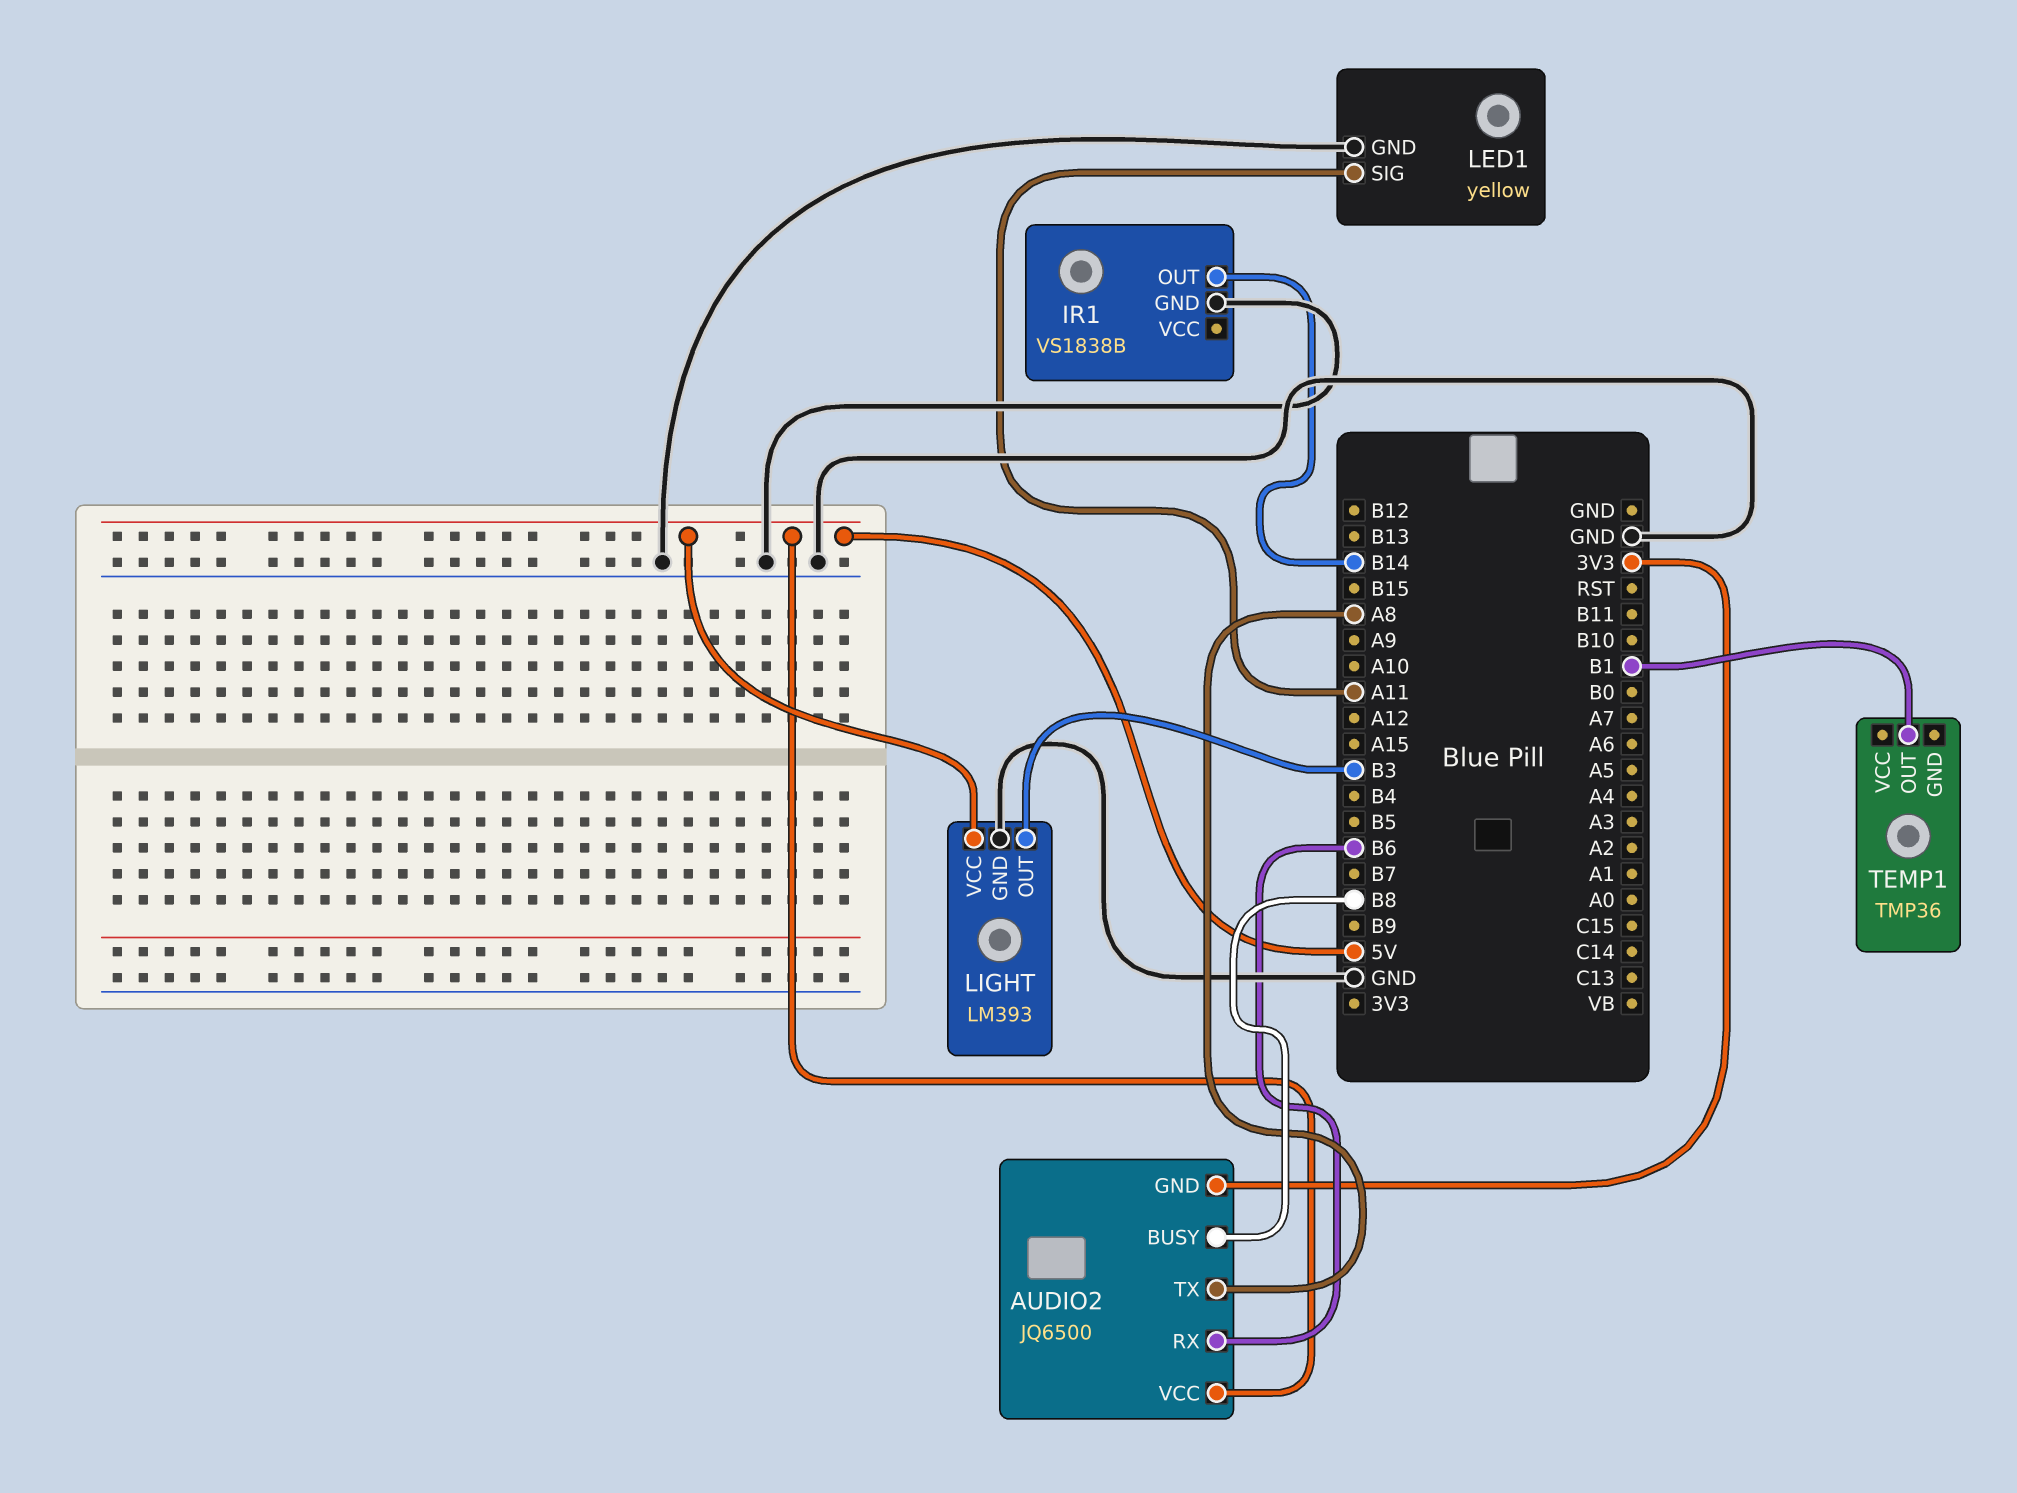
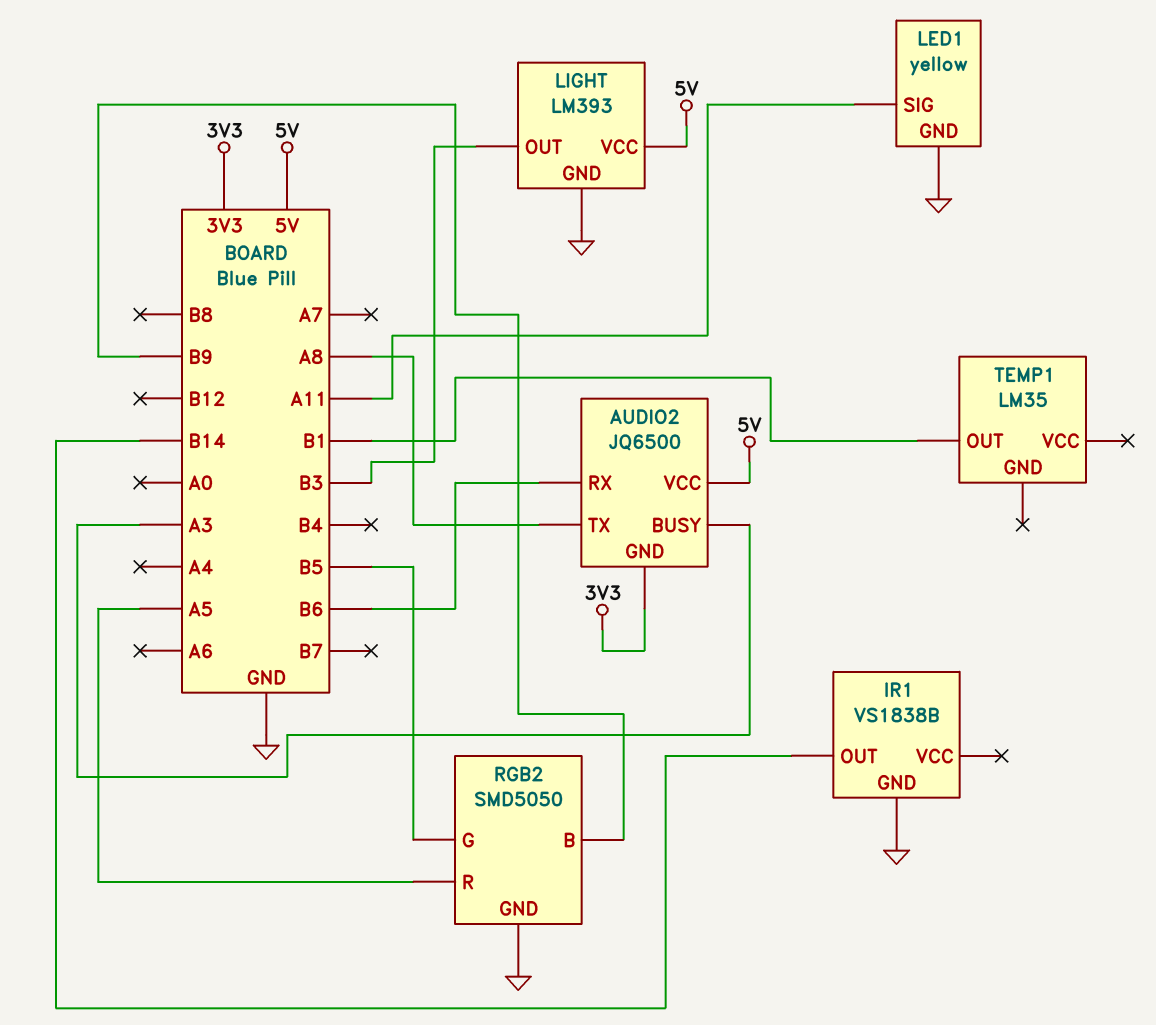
AUDIO2 pin BUSY: B8 -> A3
RGB2: none -> SMD5050
RGB2 pin B: none -> B9
RGB2 pin G: none -> B5
RGB2 pin GND: none -> GND
RGB2 pin R: none -> A5
TEMP1: TMP36 -> LM35

